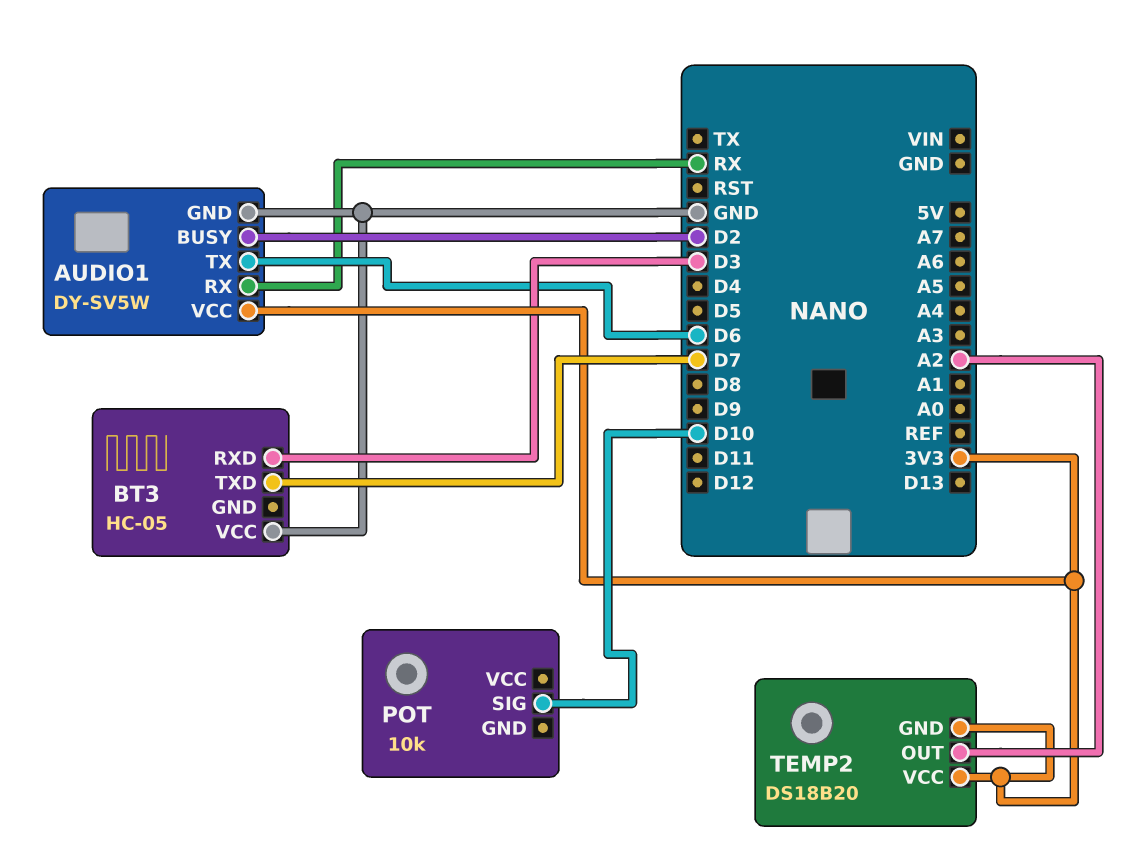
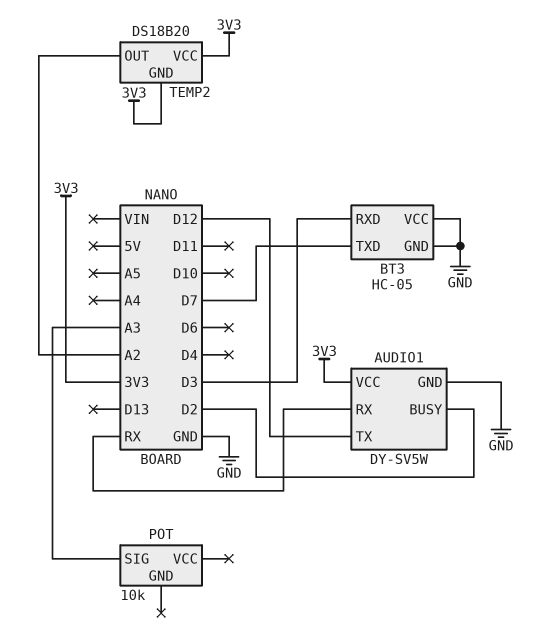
AUDIO1 pin TX: D6 -> D12
BT3 pin GND: none -> GND
POT pin SIG: D10 -> A3

